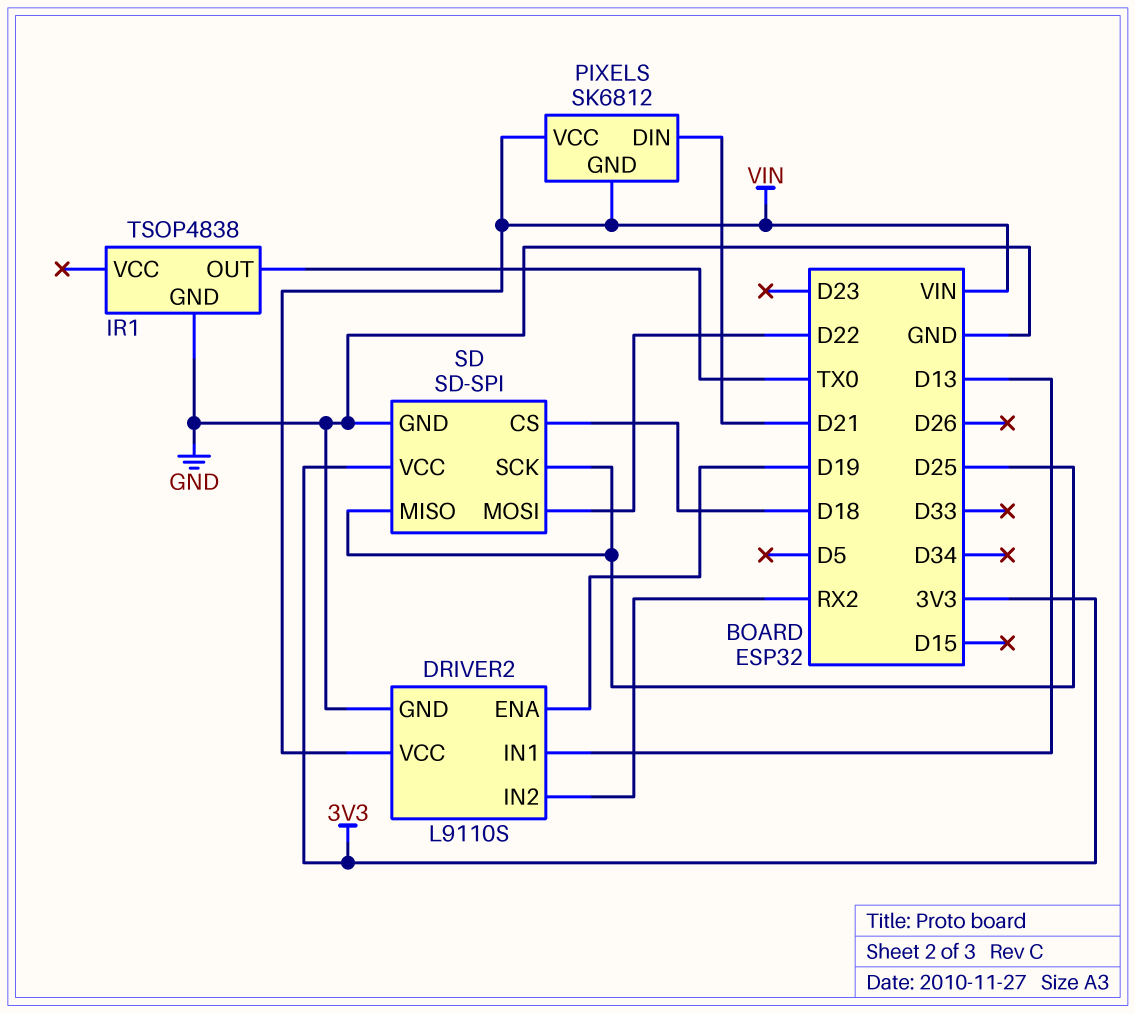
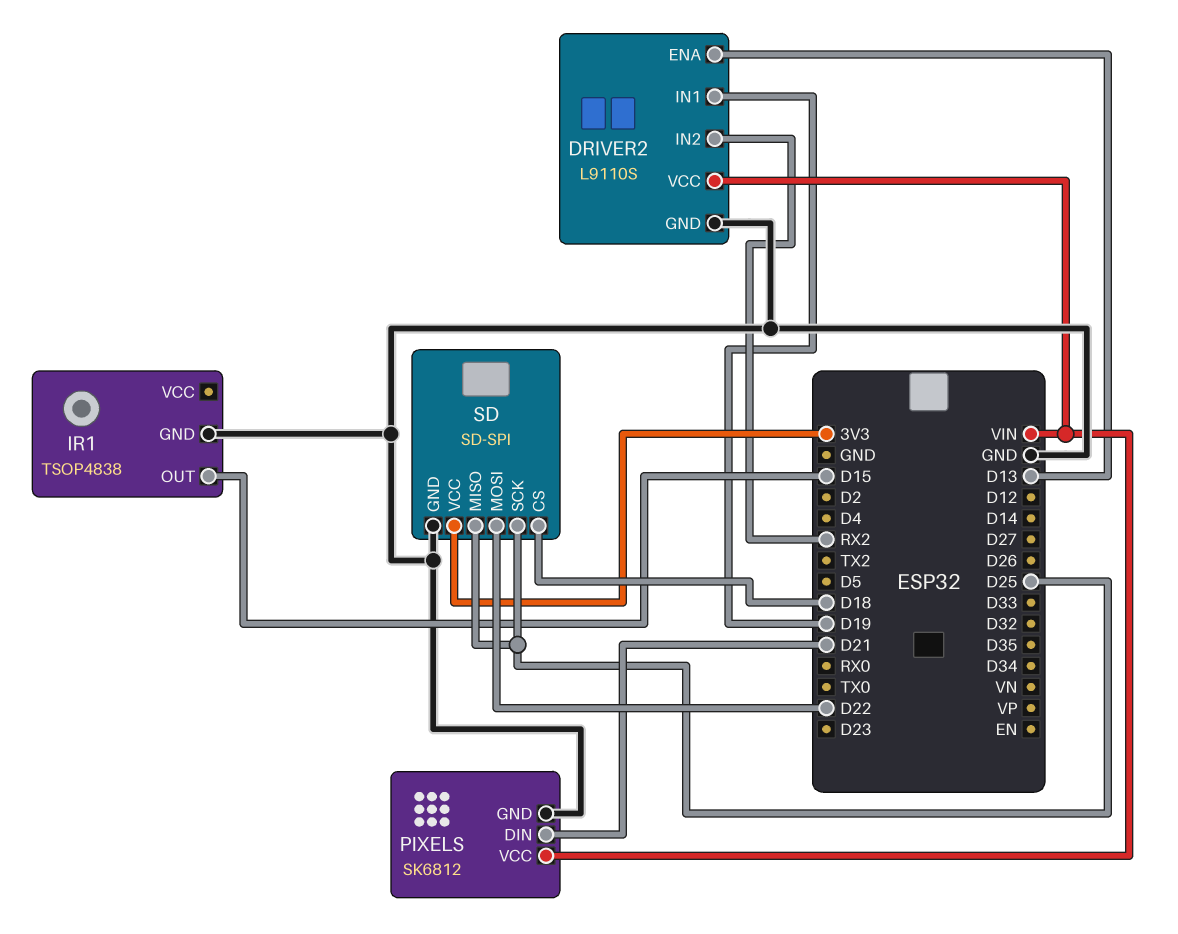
DRIVER2 pin ENA: D19 -> D13
DRIVER2 pin IN1: D13 -> D19
IR1 pin OUT: TX0 -> D15
PIXELS pin GND: VIN -> GND

